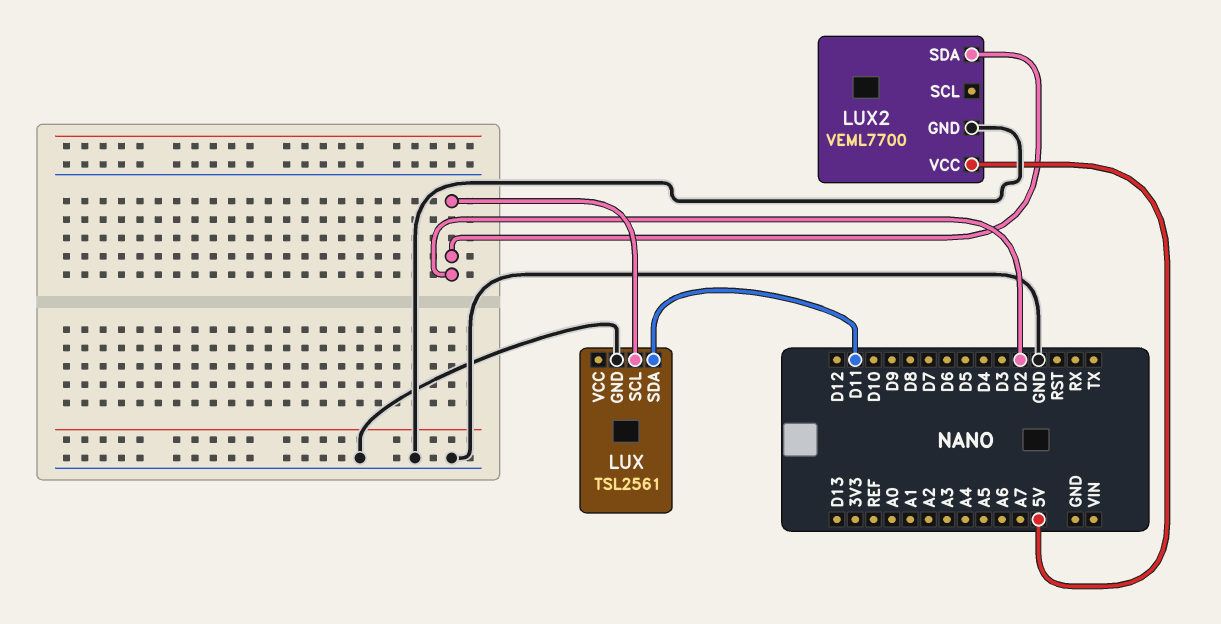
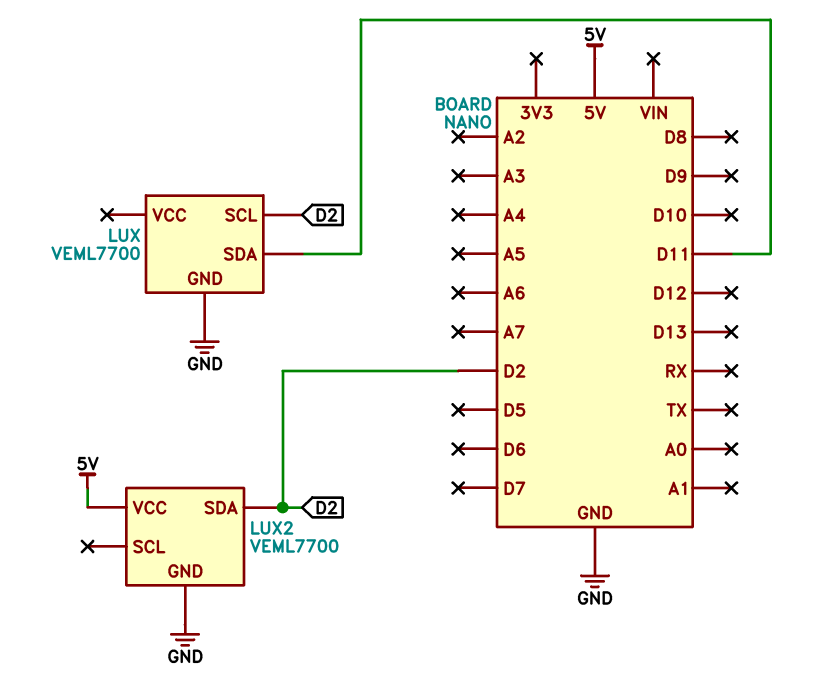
LUX: TSL2561 -> VEML7700

